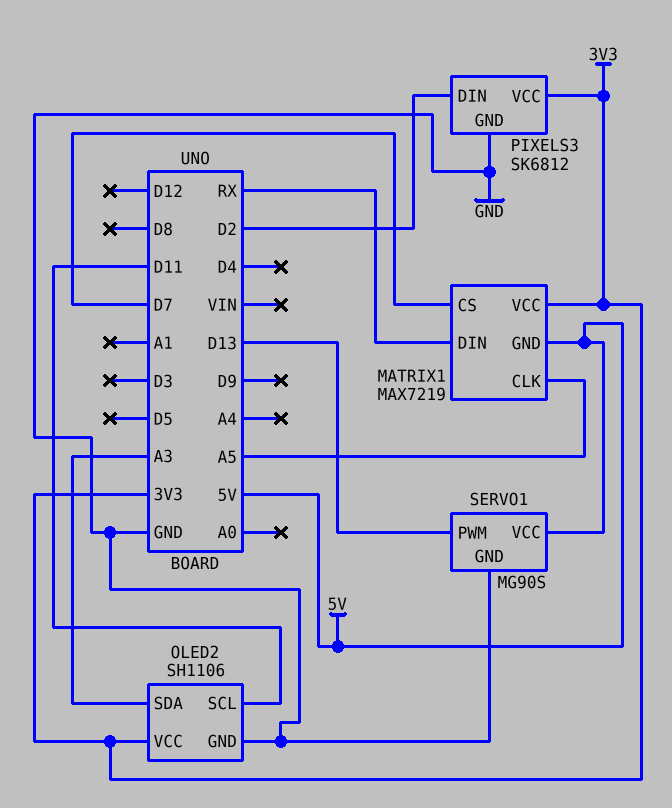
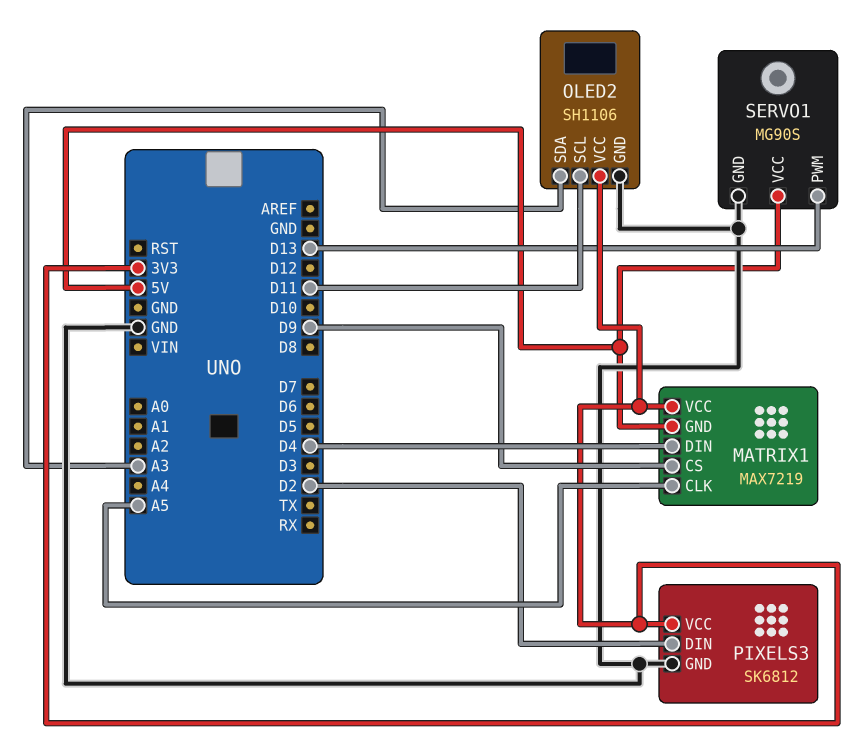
MATRIX1 pin CS: D7 -> D9
MATRIX1 pin DIN: RX -> D4

